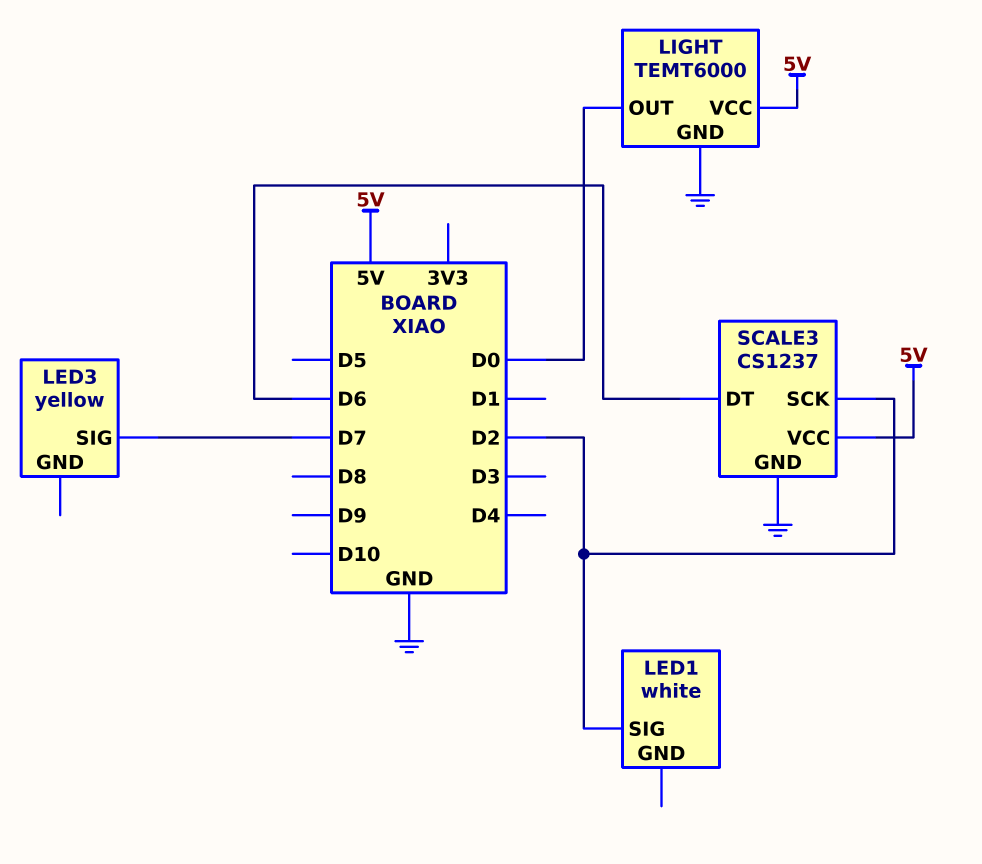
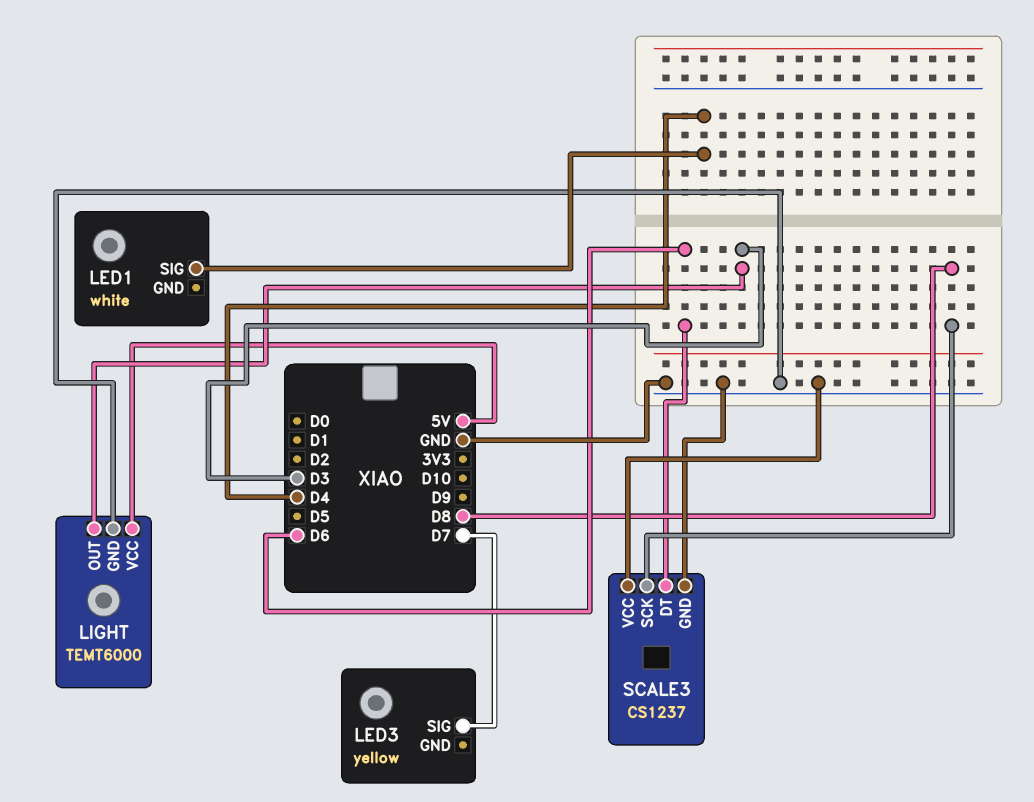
LED1 pin SIG: D2 -> D4
LIGHT pin OUT: D0 -> D3
SCALE3 pin SCK: D2 -> D8
SCALE3 pin VCC: 5V -> GND

